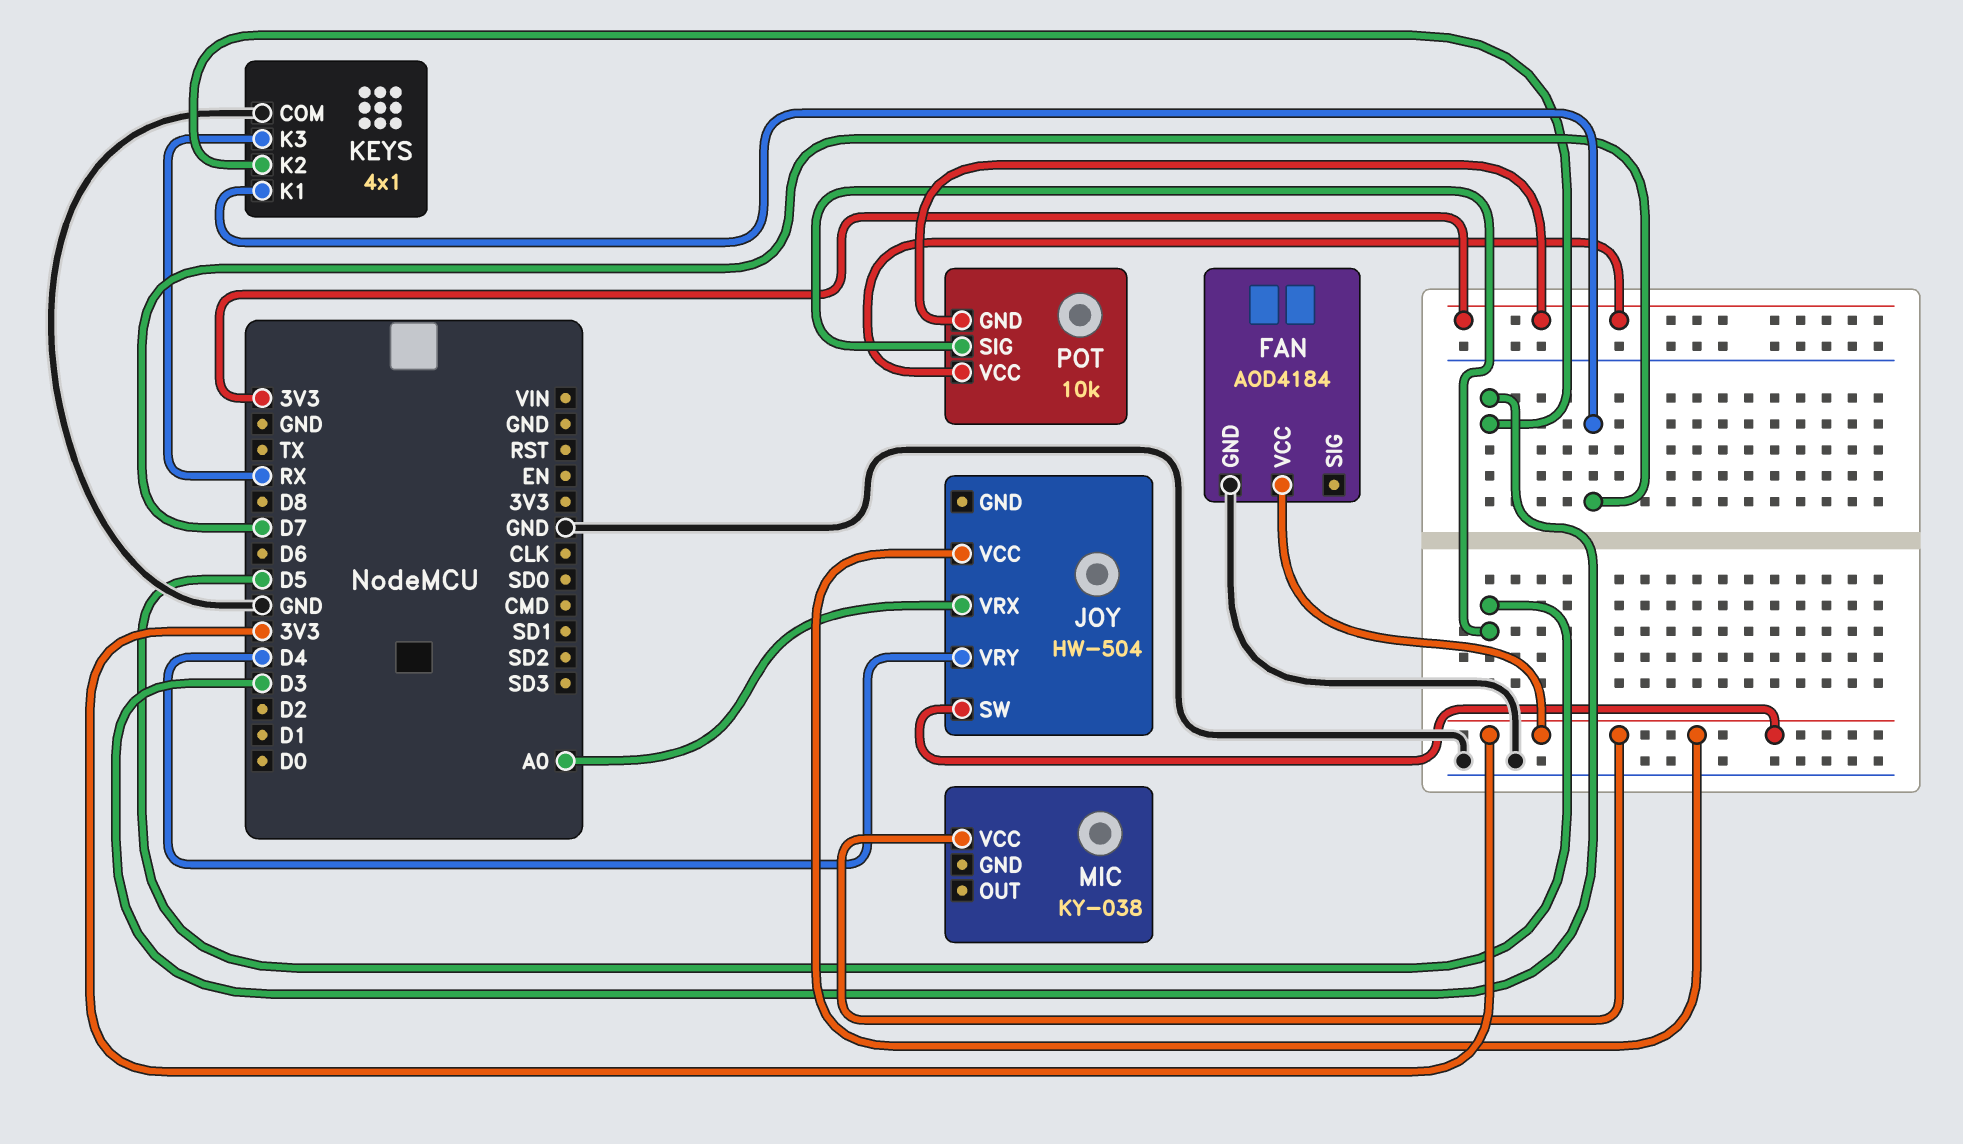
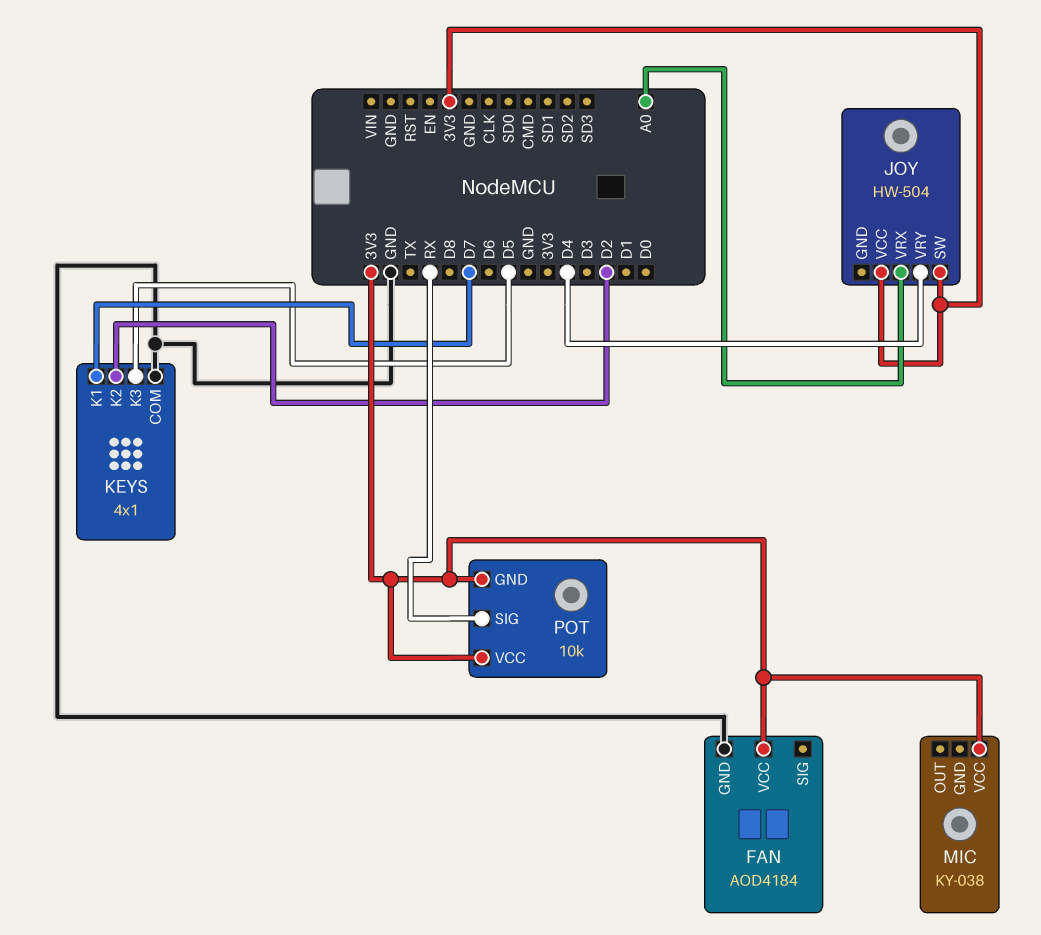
KEYS pin K2: D3 -> D2
KEYS pin K3: RX -> D5
POT pin SIG: D5 -> RX

